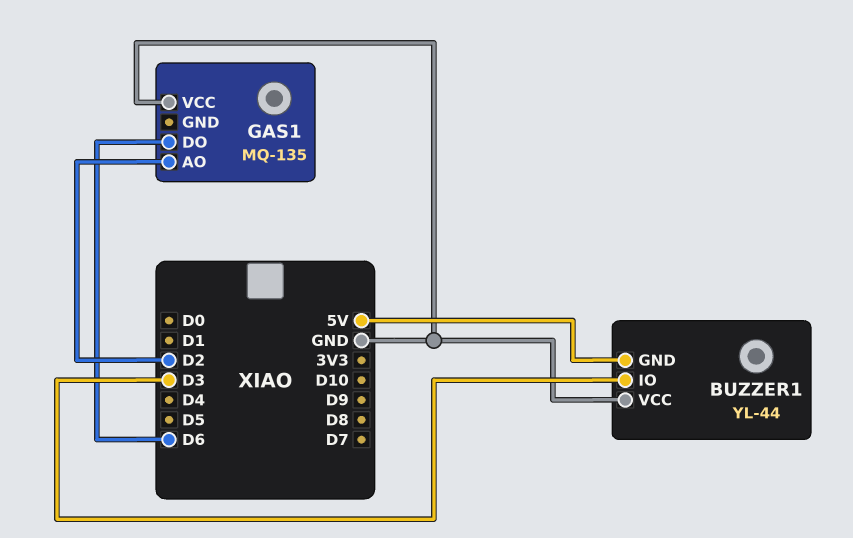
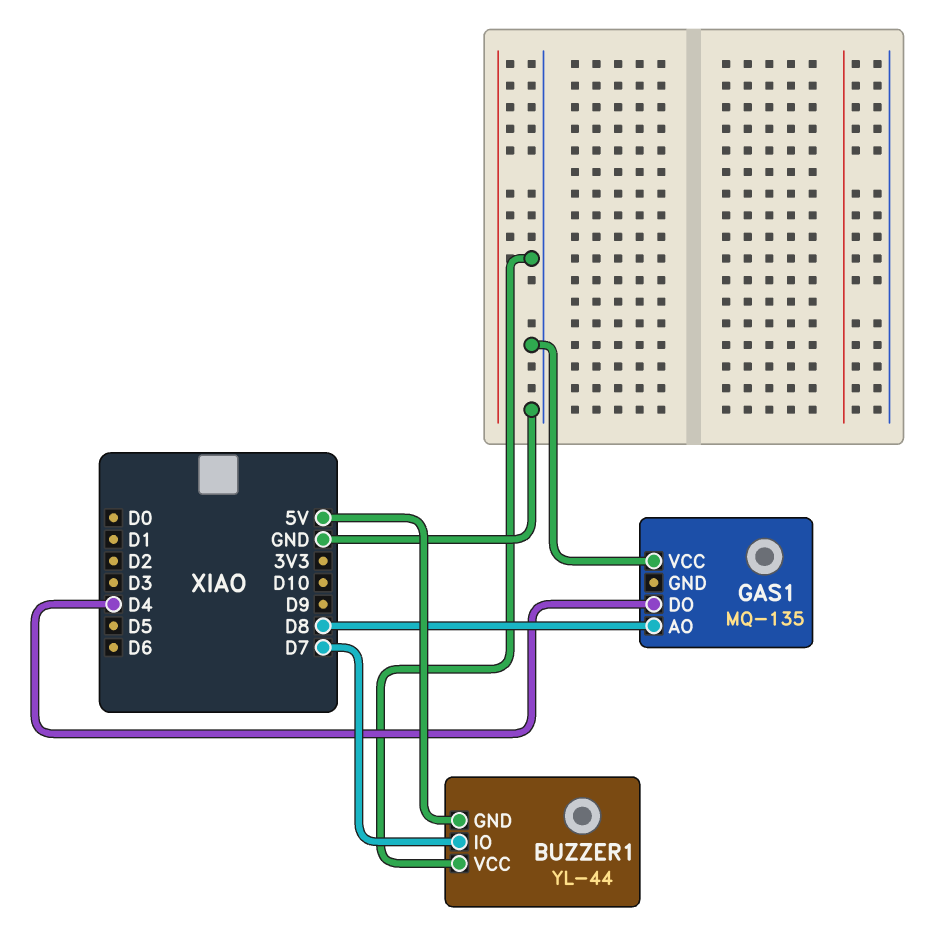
BUZZER1 pin IO: D3 -> D7
GAS1 pin AO: D2 -> D8
GAS1 pin DO: D6 -> D4

